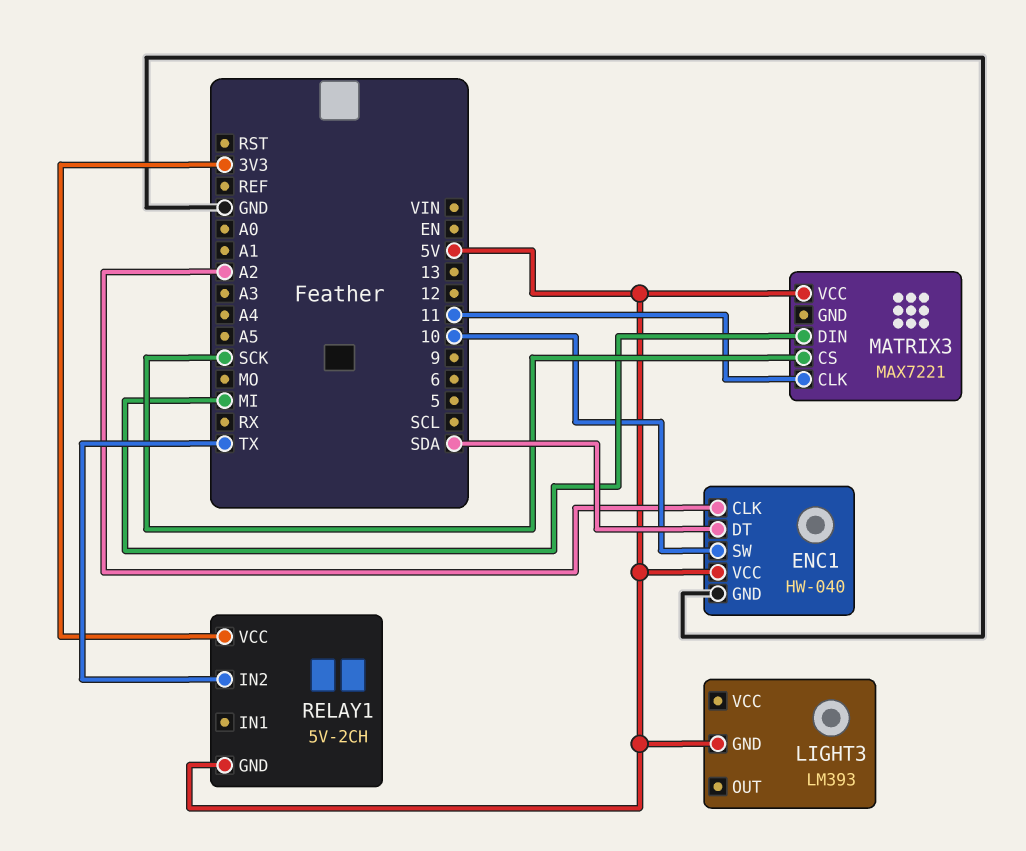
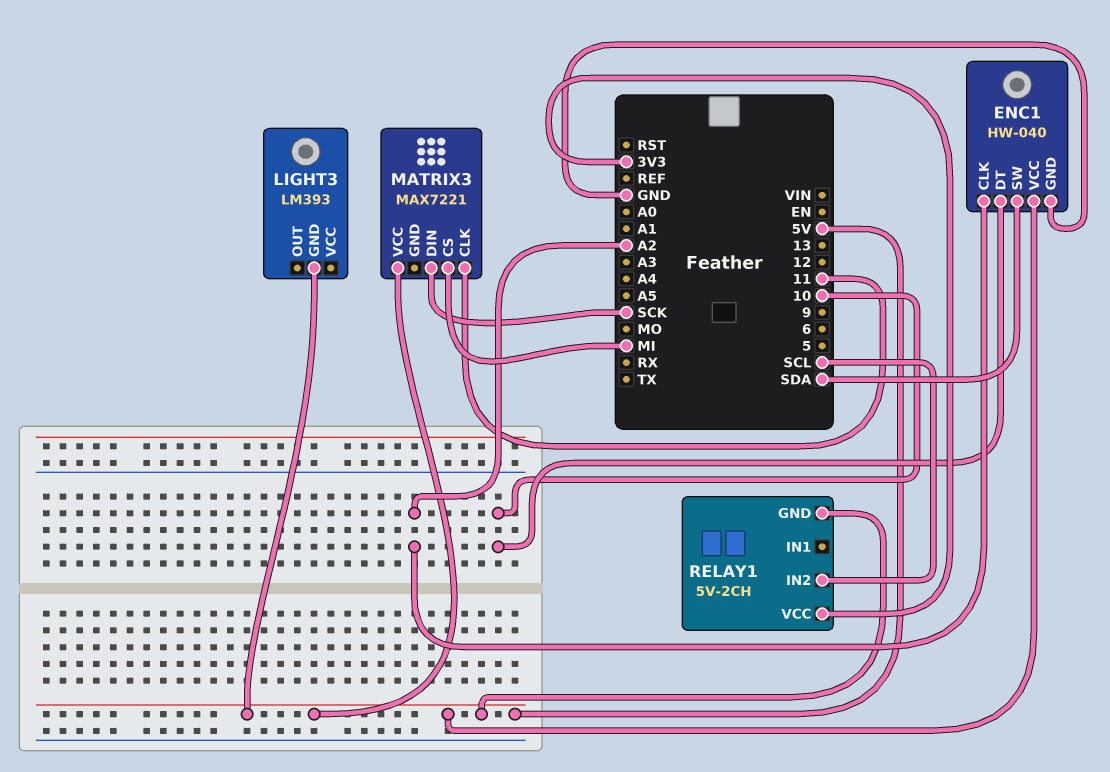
ENC1 pin DT: SDA -> 10
ENC1 pin SW: 10 -> SDA
MATRIX3 pin CS: SCK -> MI
MATRIX3 pin DIN: MI -> SCK
RELAY1 pin IN2: TX -> SCL

